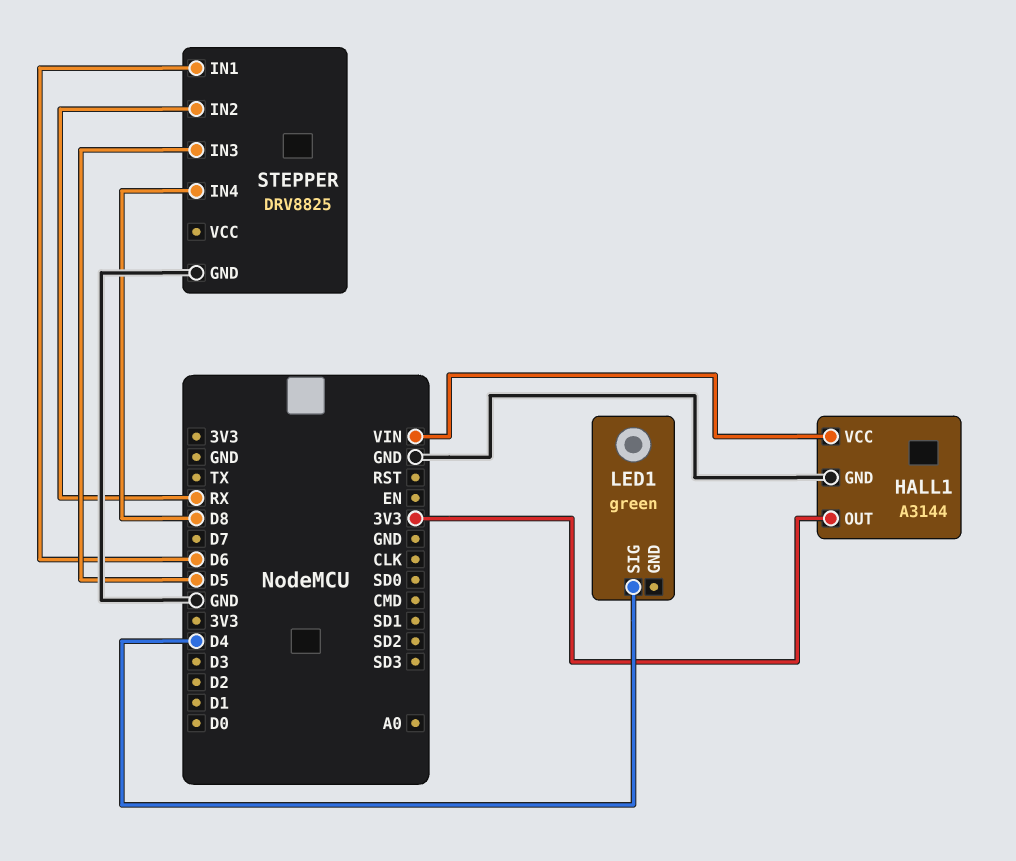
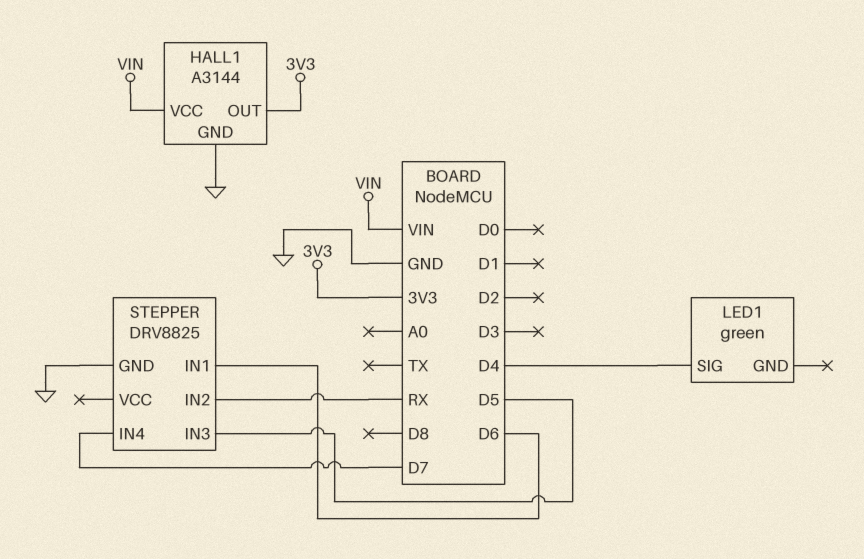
STEPPER pin IN4: D8 -> D7

